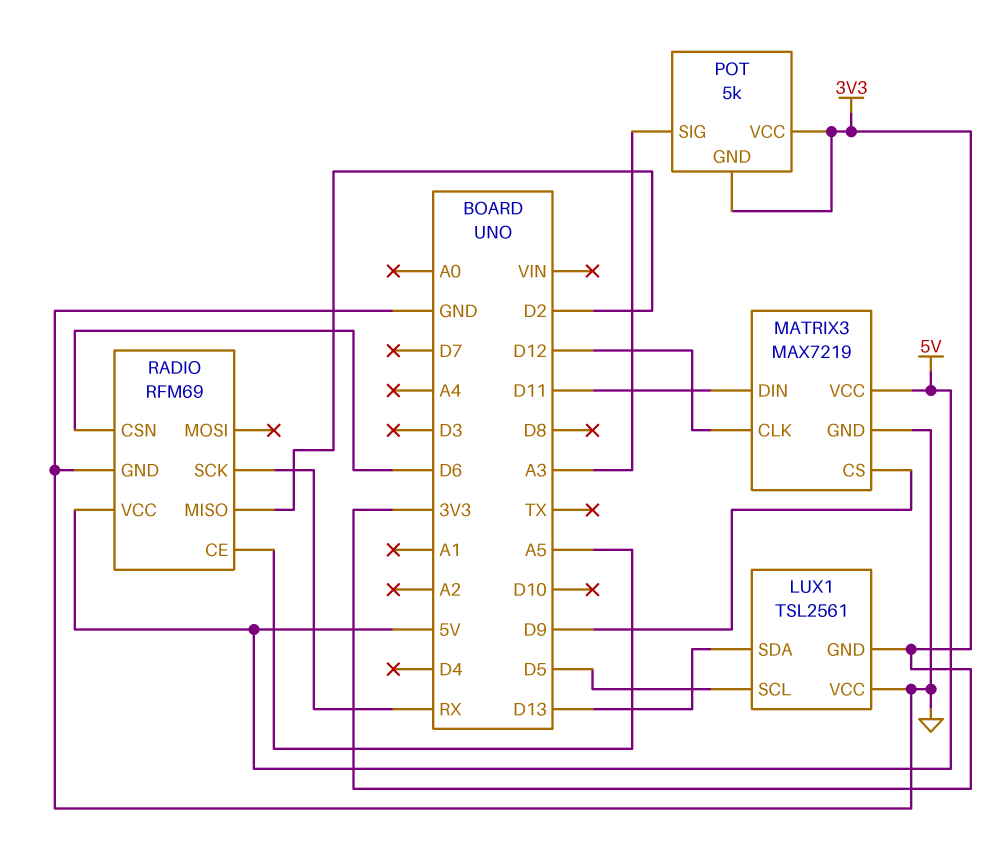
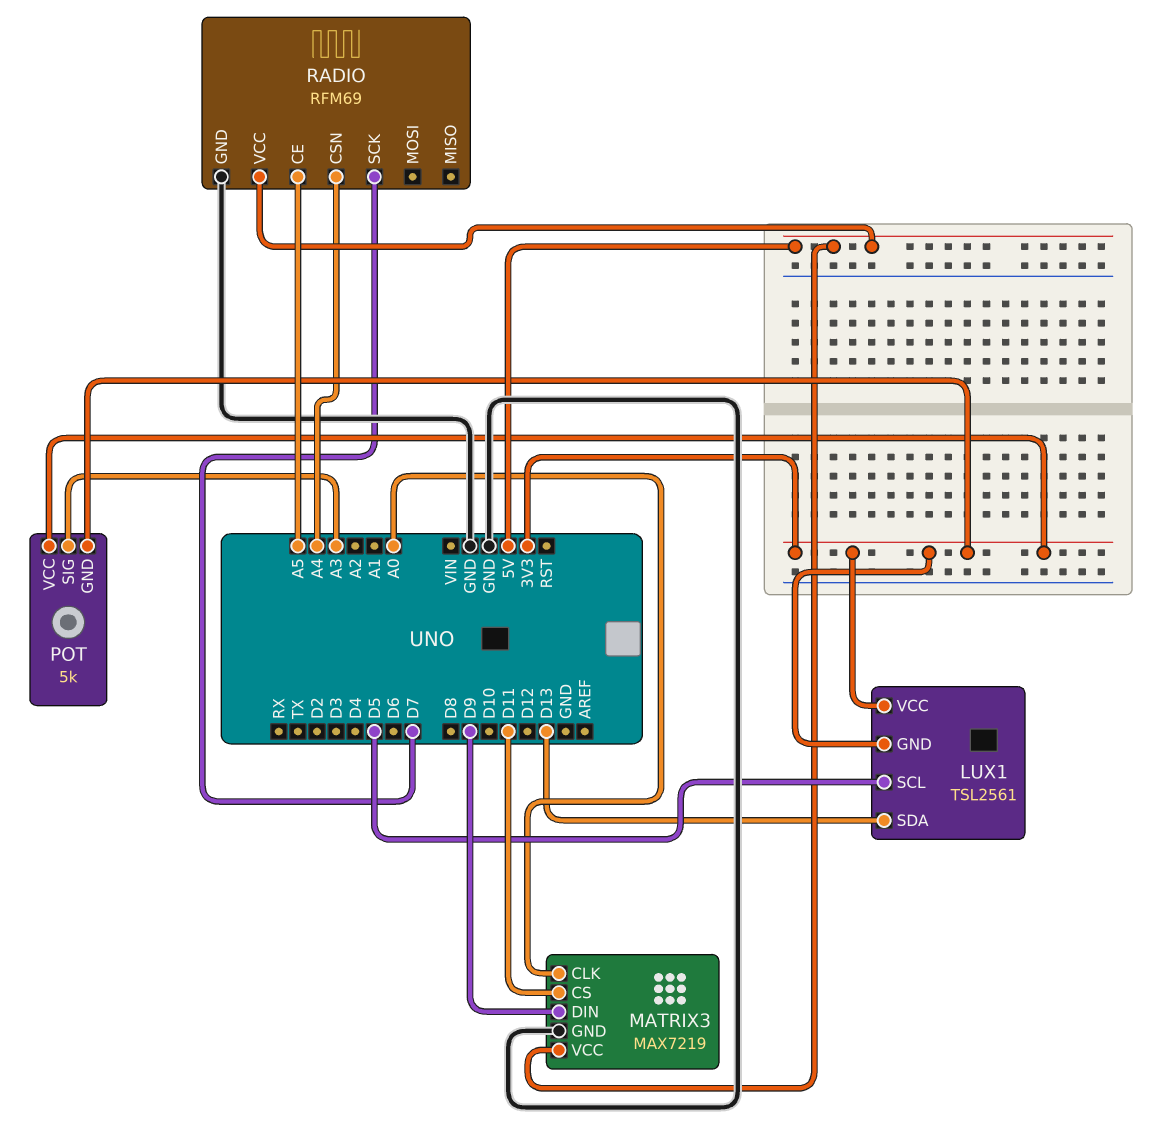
LUX1 pin VCC: GND -> 3V3
MATRIX3 pin CLK: D12 -> A0
MATRIX3 pin CS: D9 -> D11
MATRIX3 pin DIN: D11 -> D9
RADIO pin CSN: D6 -> A4
RADIO pin MISO: D2 -> none
RADIO pin SCK: RX -> D7

